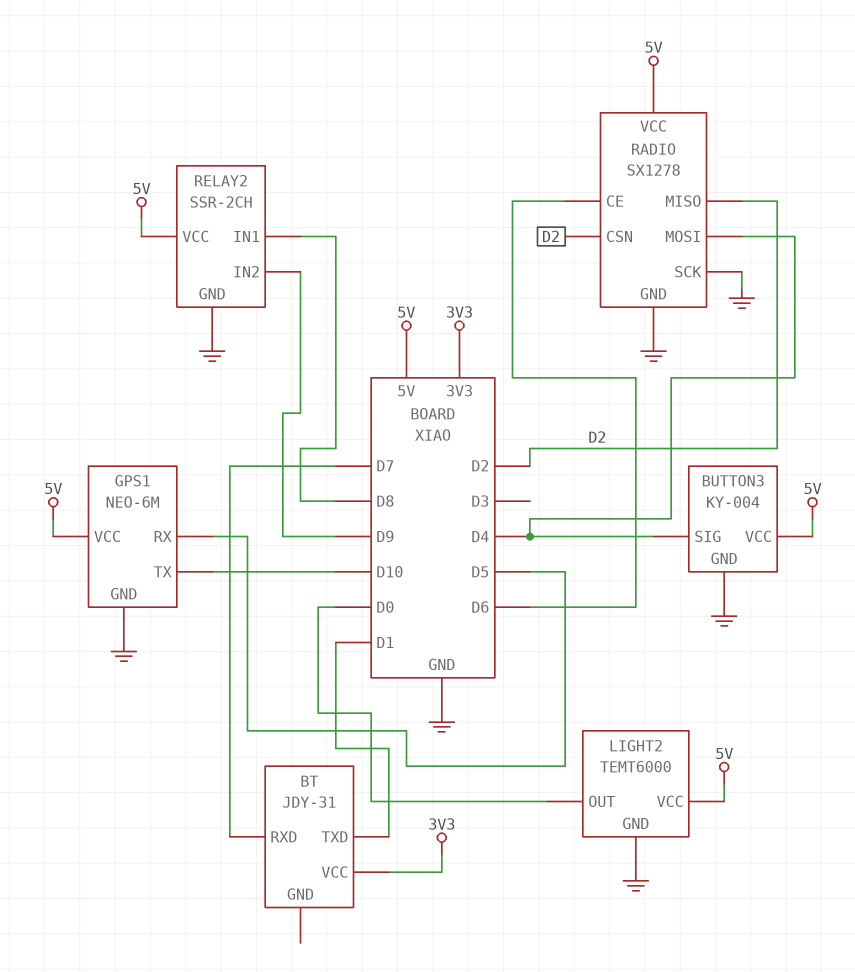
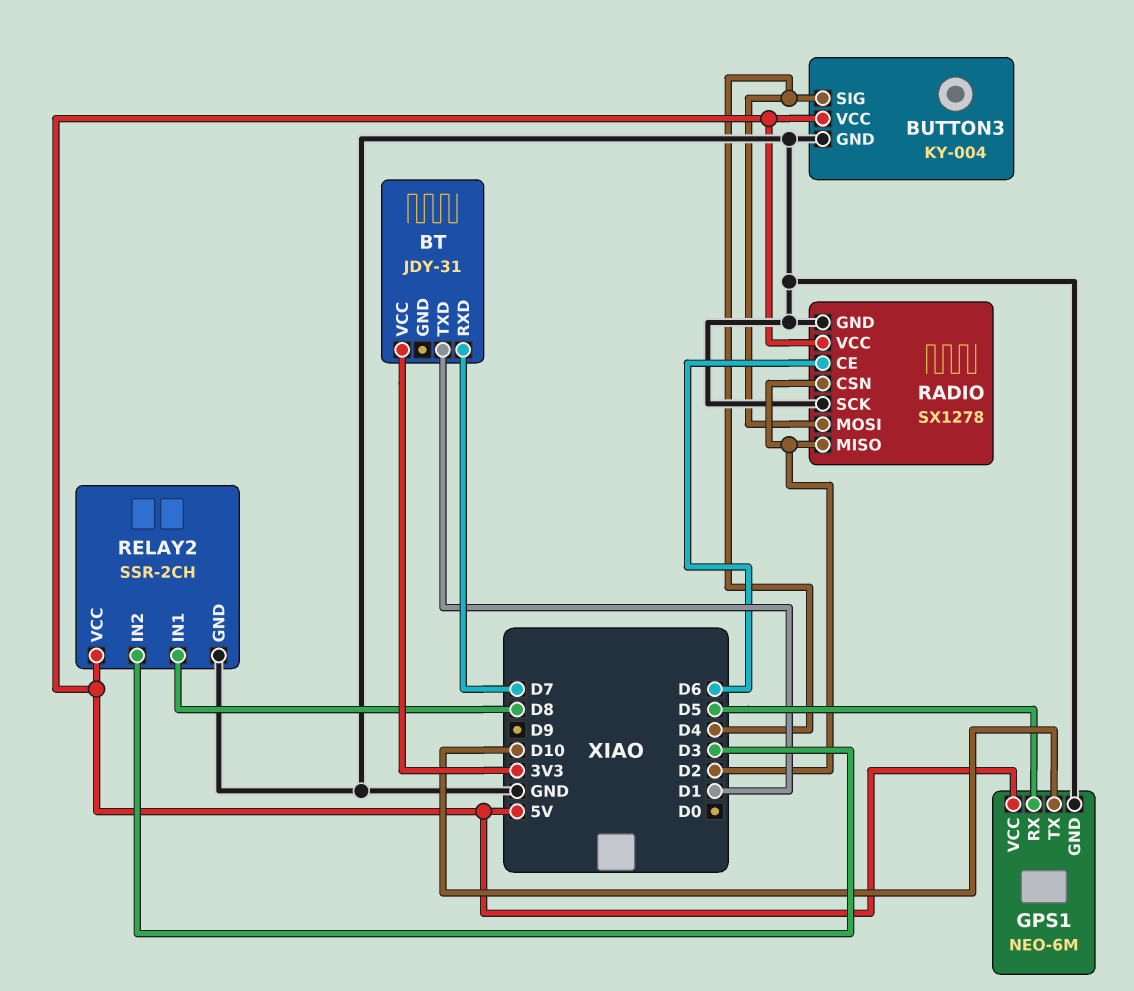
LIGHT2: TEMT6000 -> none
LIGHT2 pin GND: GND -> none
LIGHT2 pin OUT: D0 -> none
LIGHT2 pin VCC: 5V -> none
RELAY2 pin IN2: D9 -> D3

